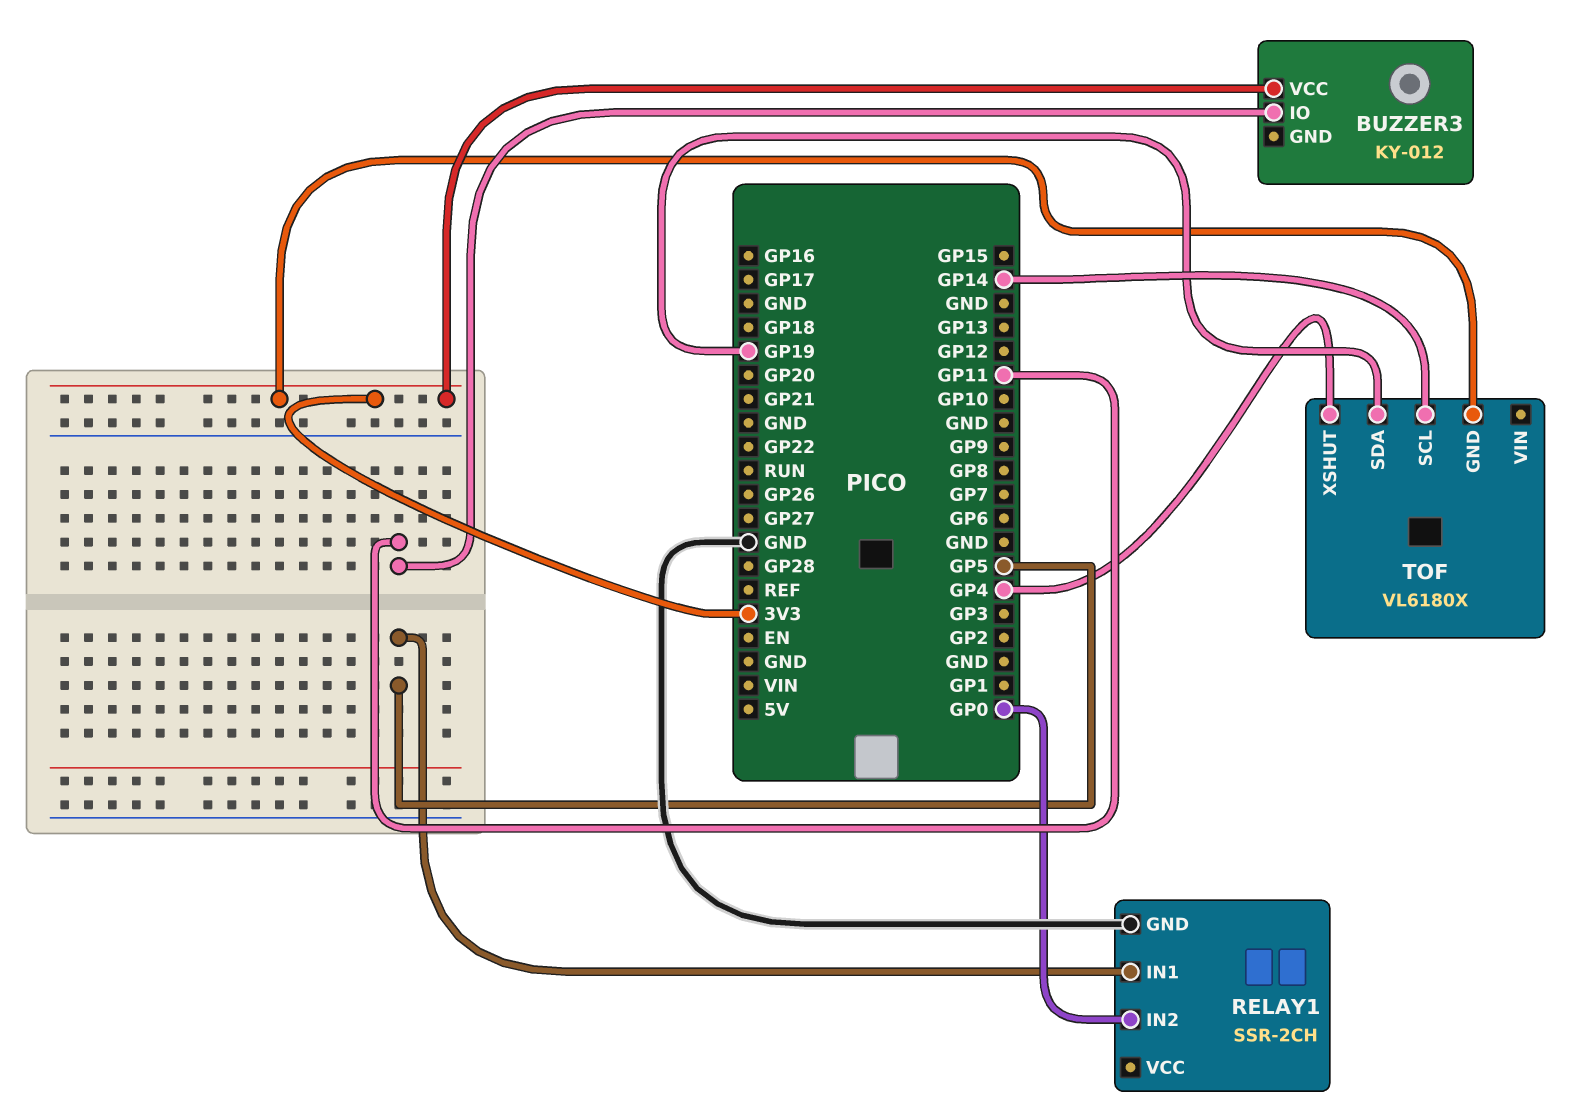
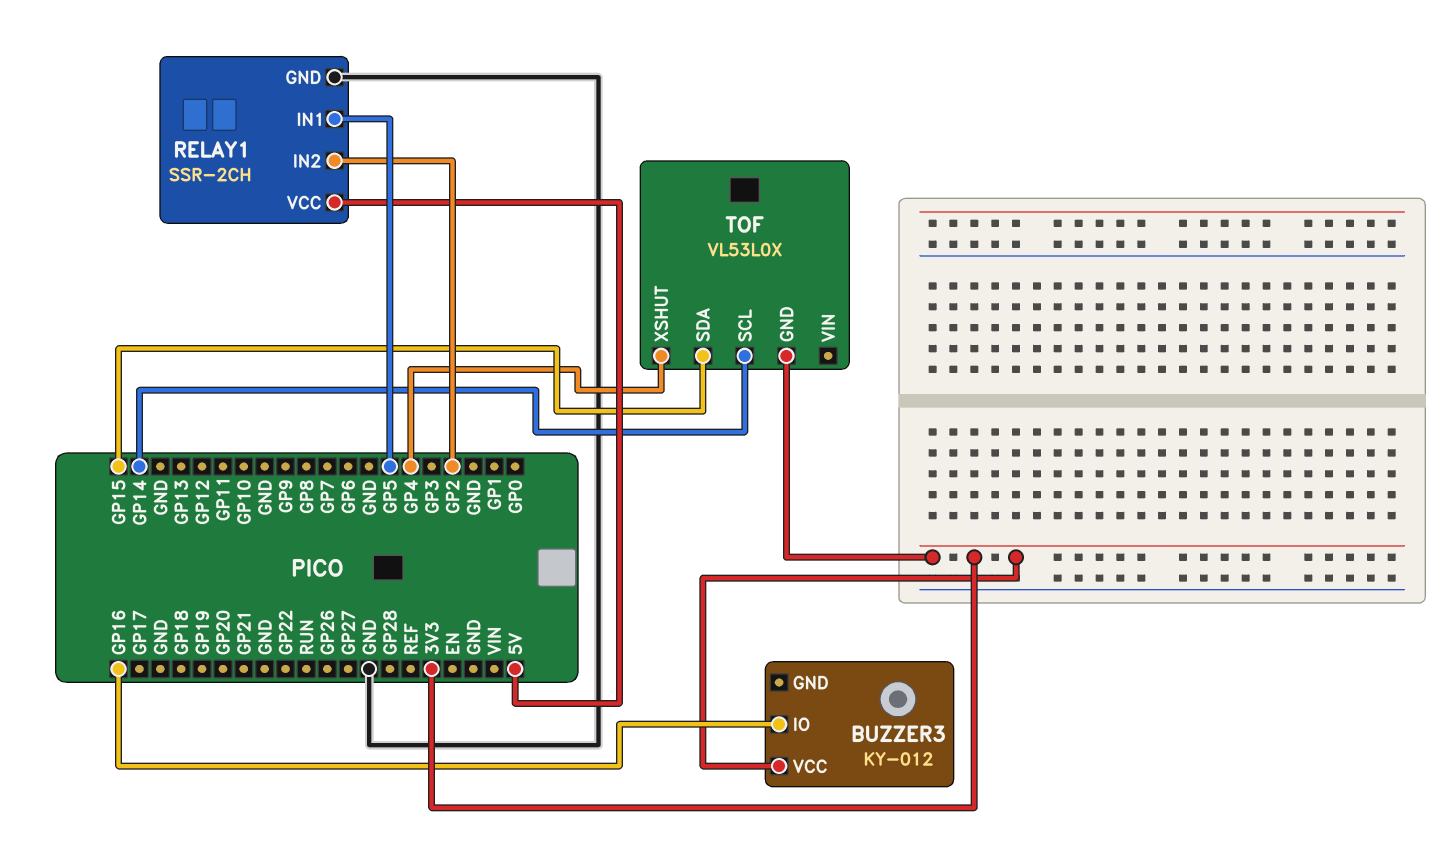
BUZZER3 pin IO: GP11 -> GP16
RELAY1 pin IN2: GP0 -> GP2
RELAY1 pin VCC: none -> 5V
TOF: VL6180X -> VL53L0X
TOF pin SDA: GP19 -> GP15

